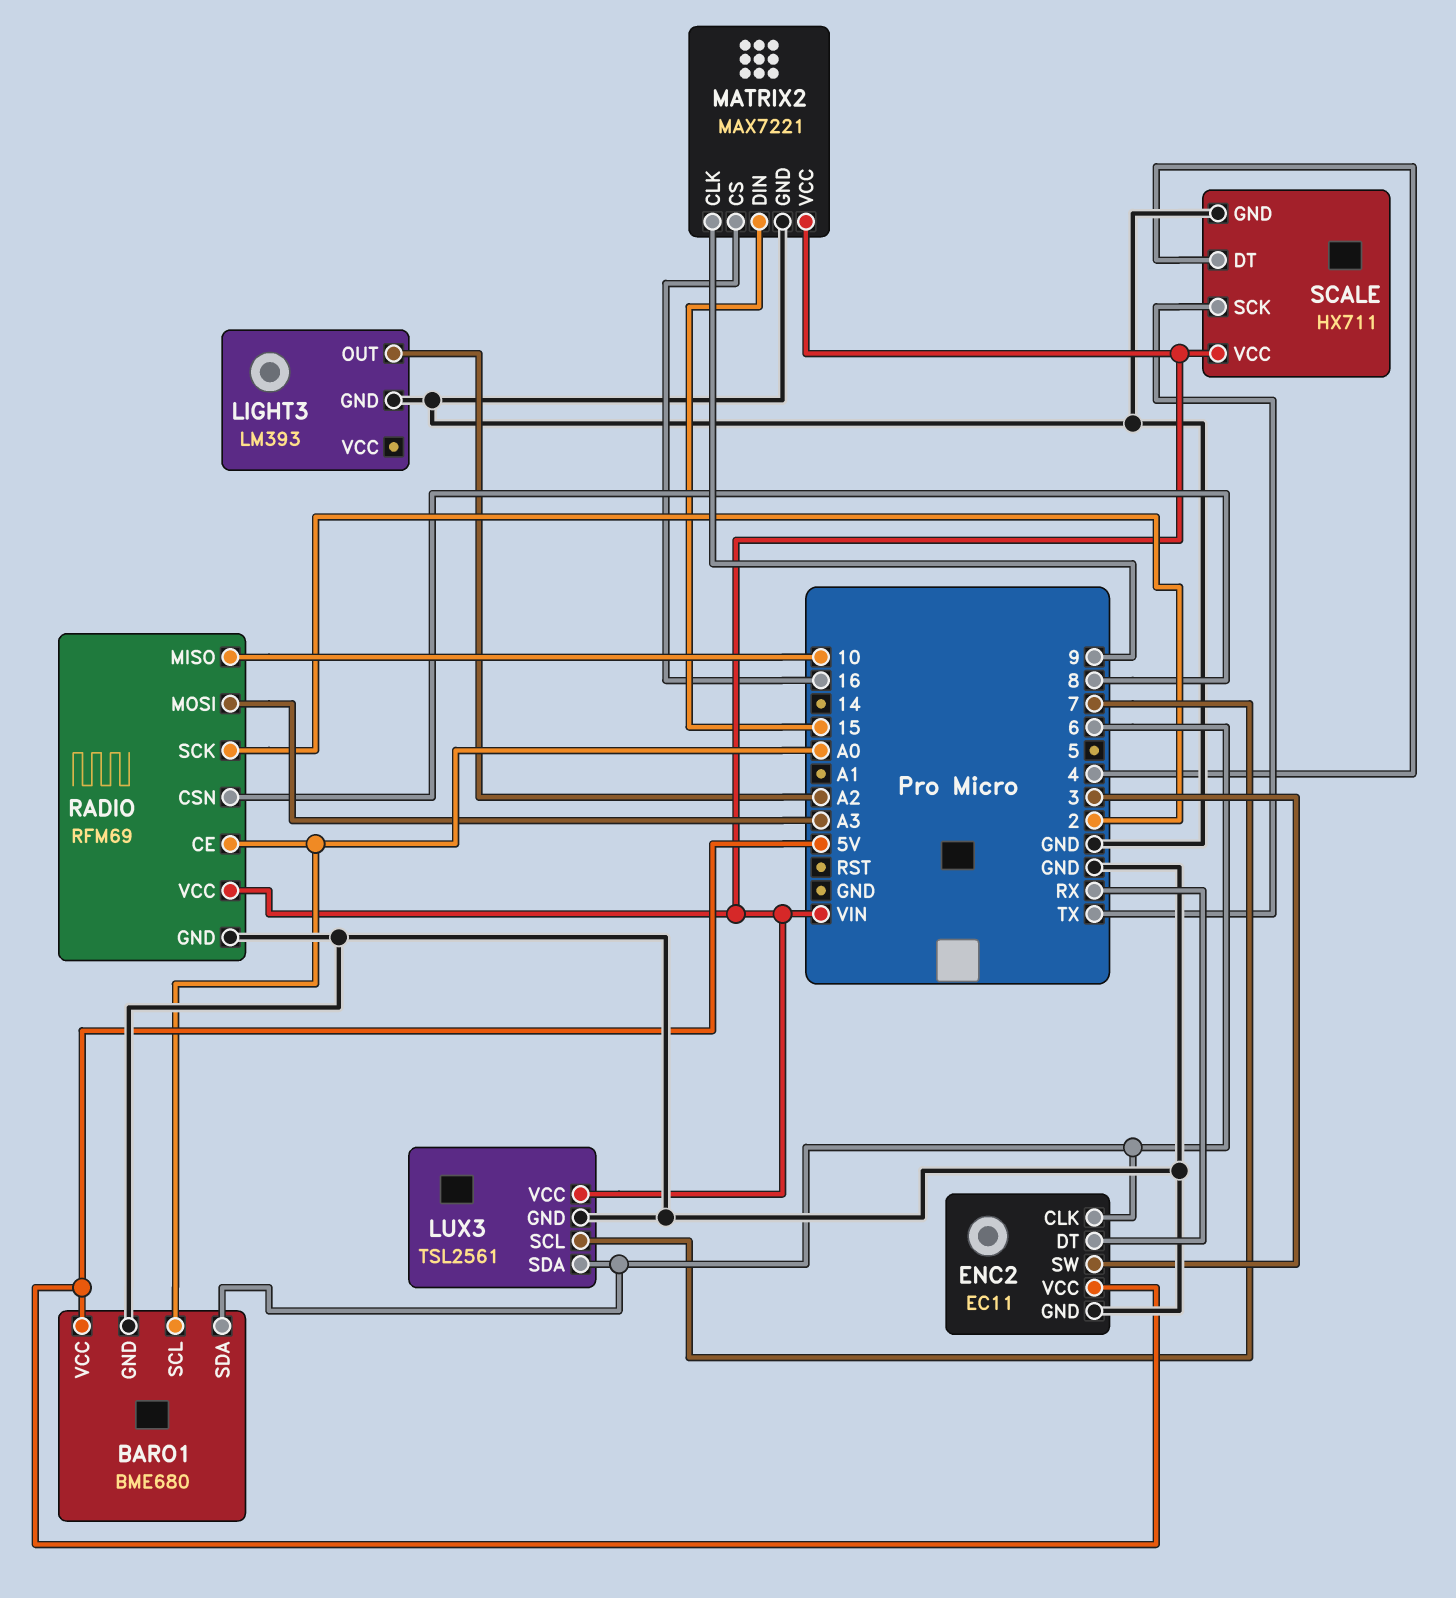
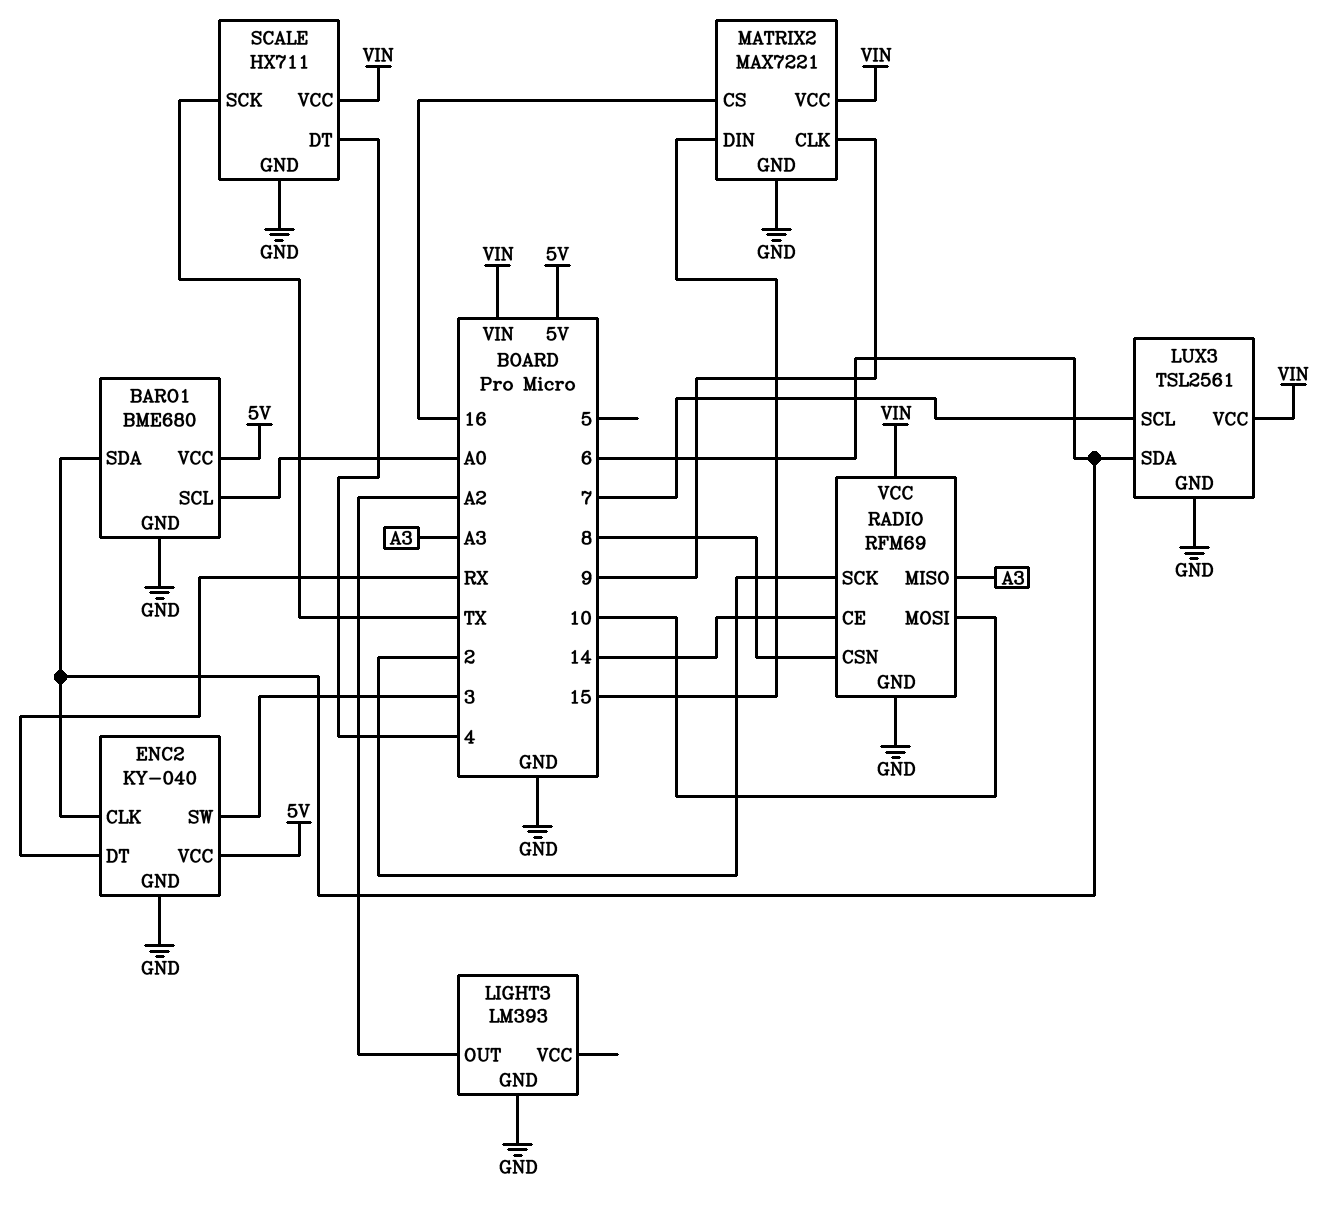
ENC2: EC11 -> KY-040
RADIO pin CE: A0 -> 14
RADIO pin MISO: 10 -> A3
RADIO pin MOSI: A3 -> 10

